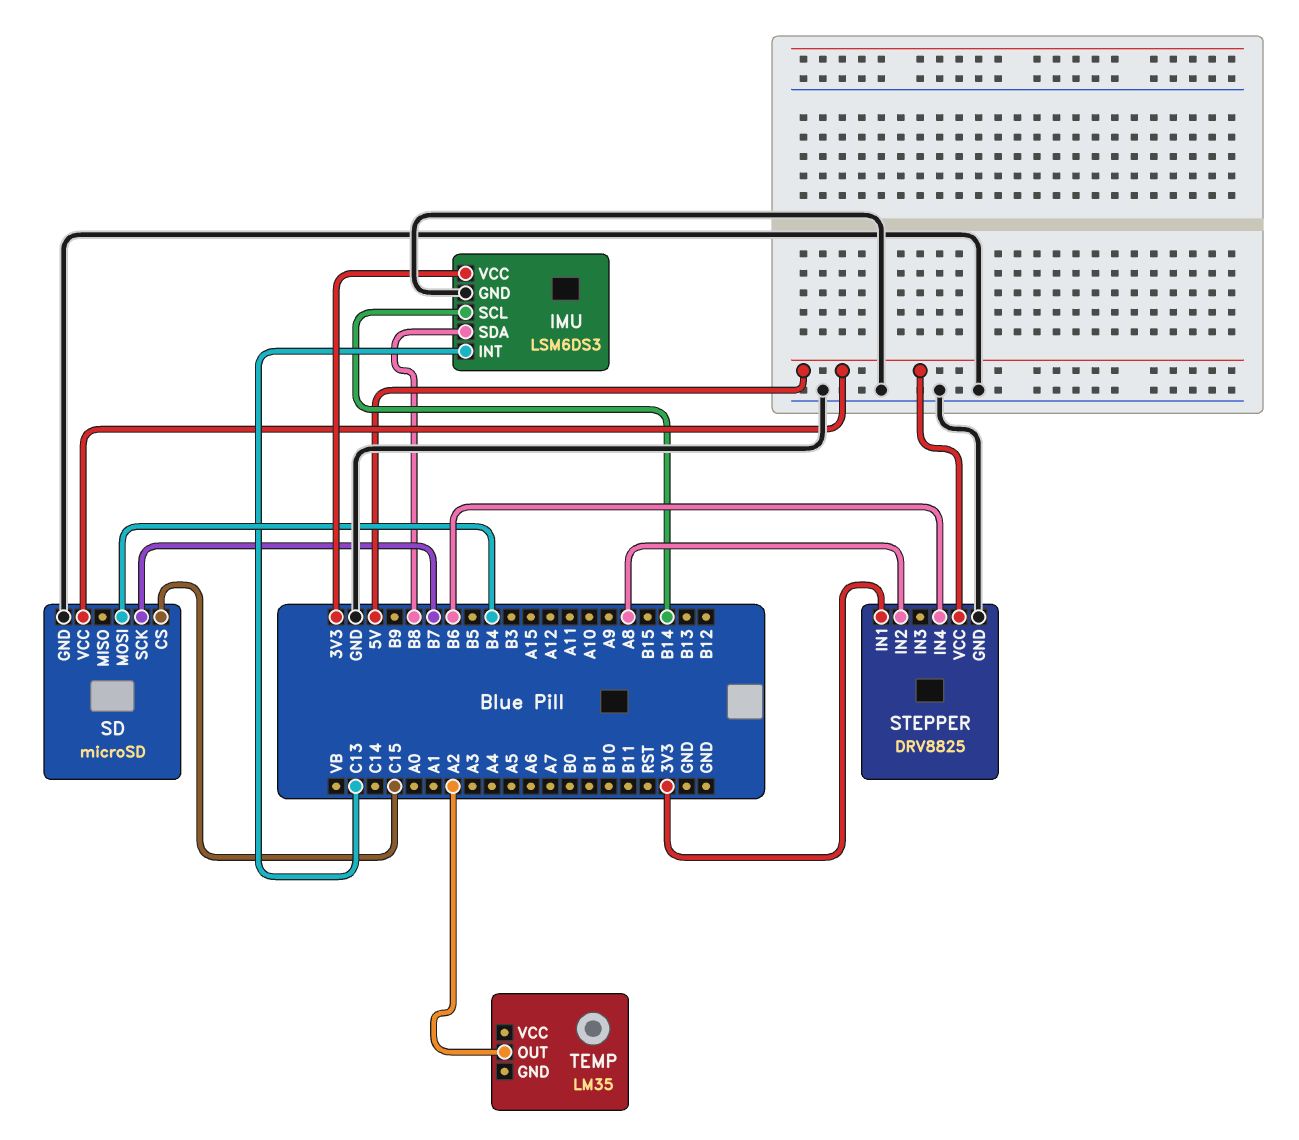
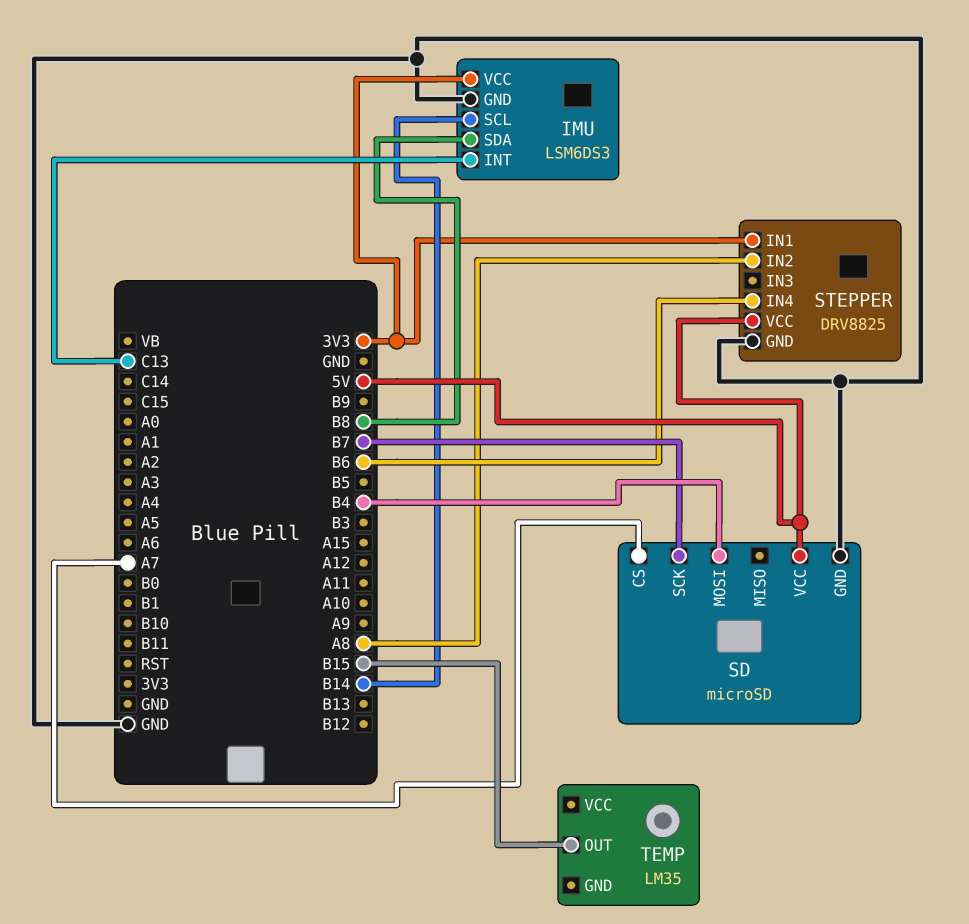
SD pin CS: C15 -> A7
TEMP pin OUT: A2 -> B15

